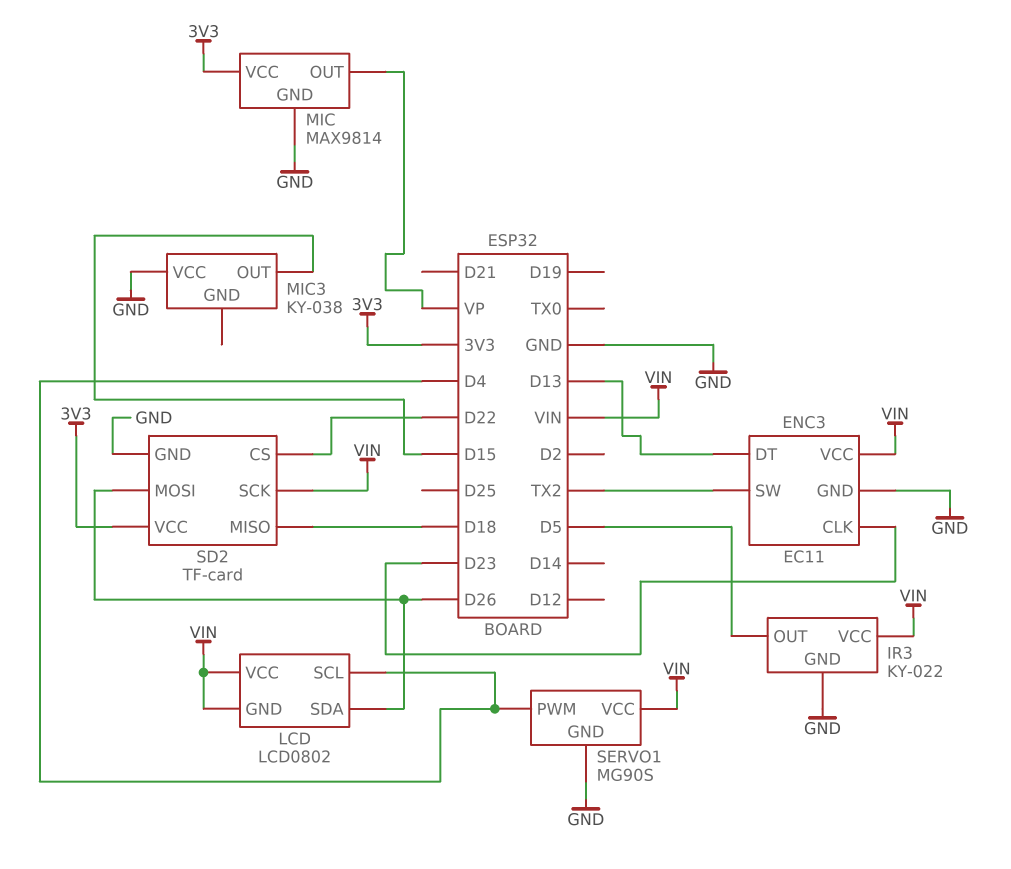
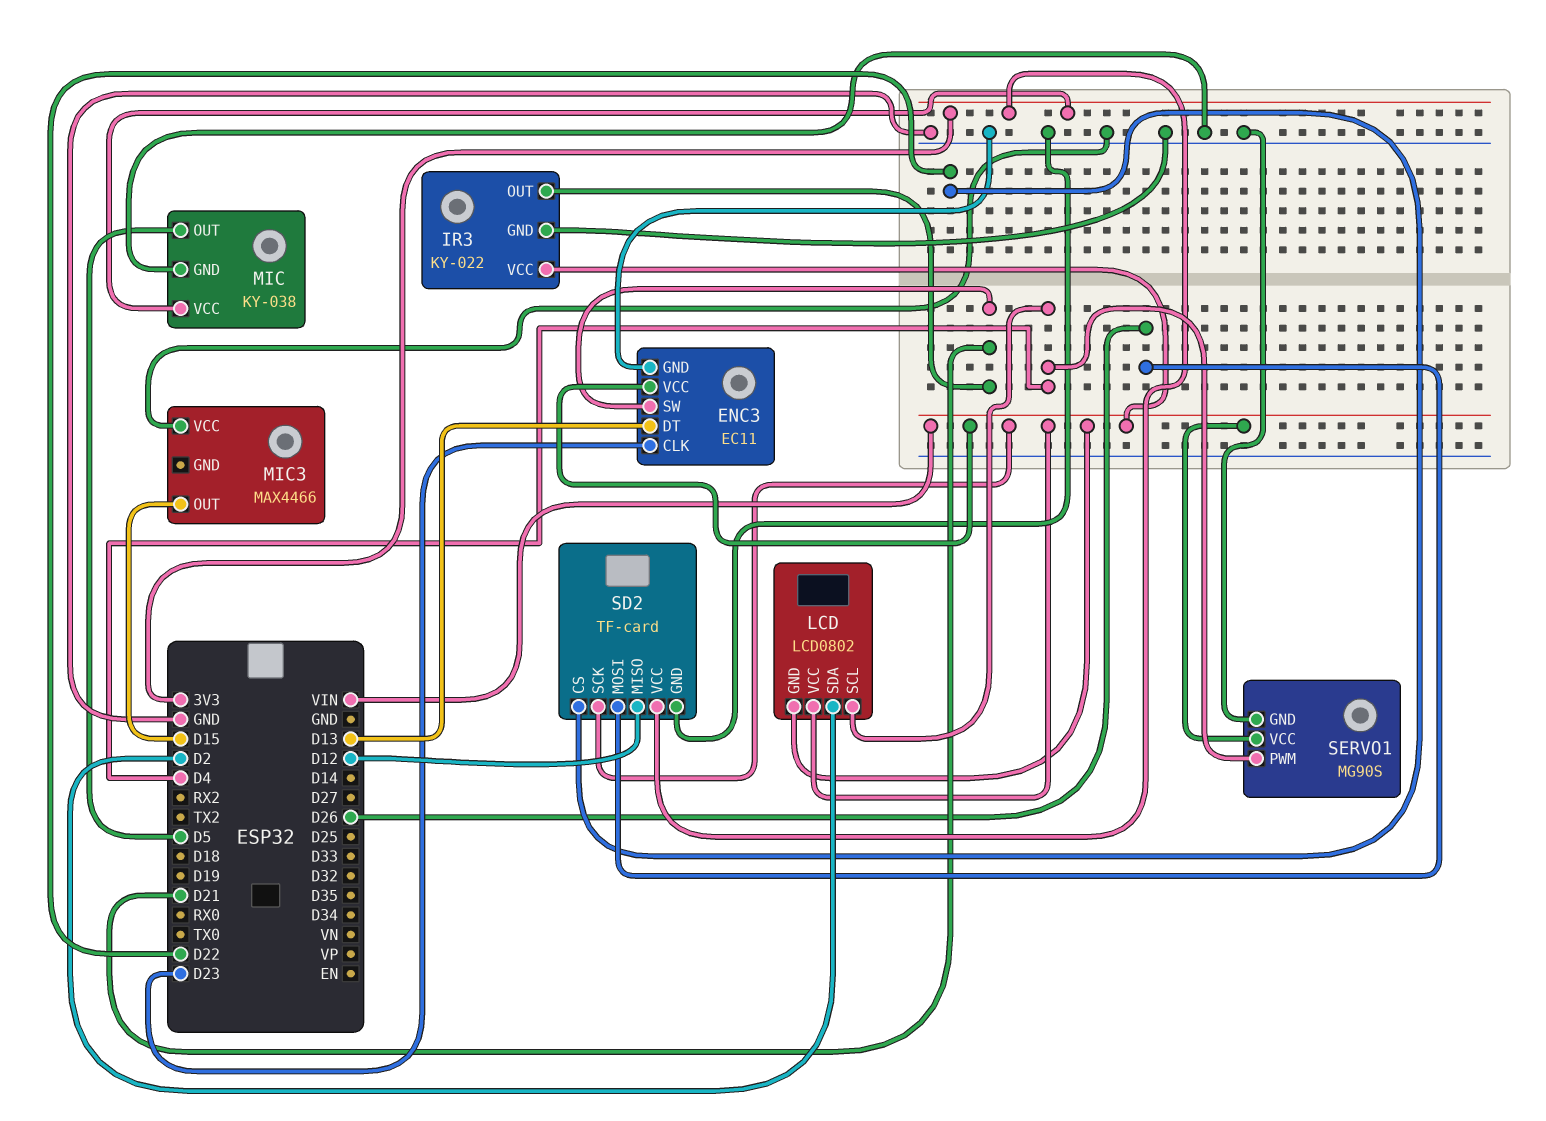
ENC3 pin SW: TX2 -> D21
IR3 pin OUT: D5 -> D21
LCD pin SDA: D26 -> D2
MIC: MAX9814 -> KY-038
MIC pin OUT: VP -> D5
MIC3: KY-038 -> MAX4466
SD2 pin MISO: D18 -> D12

